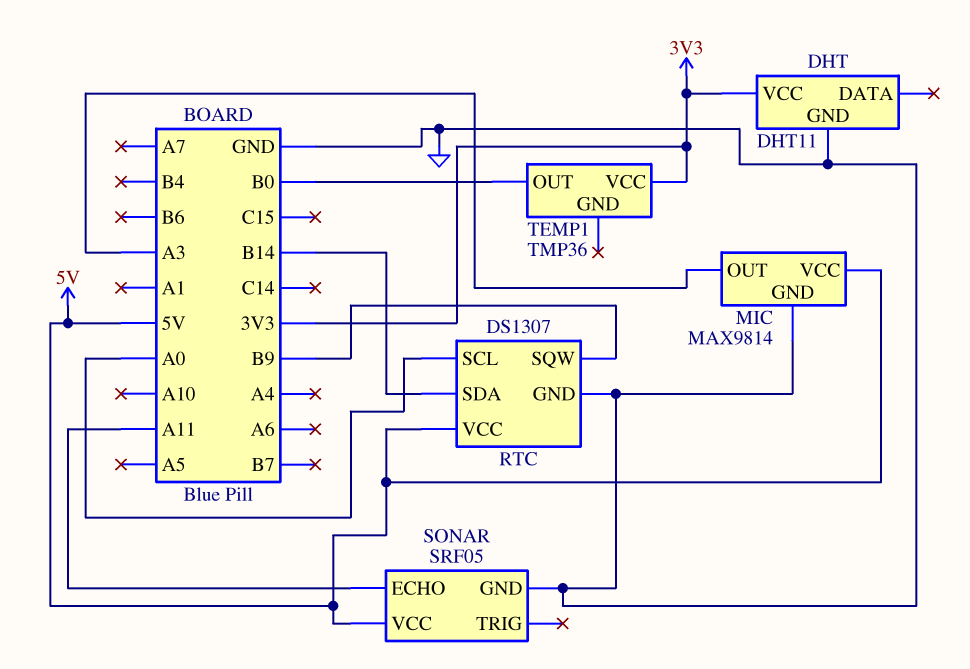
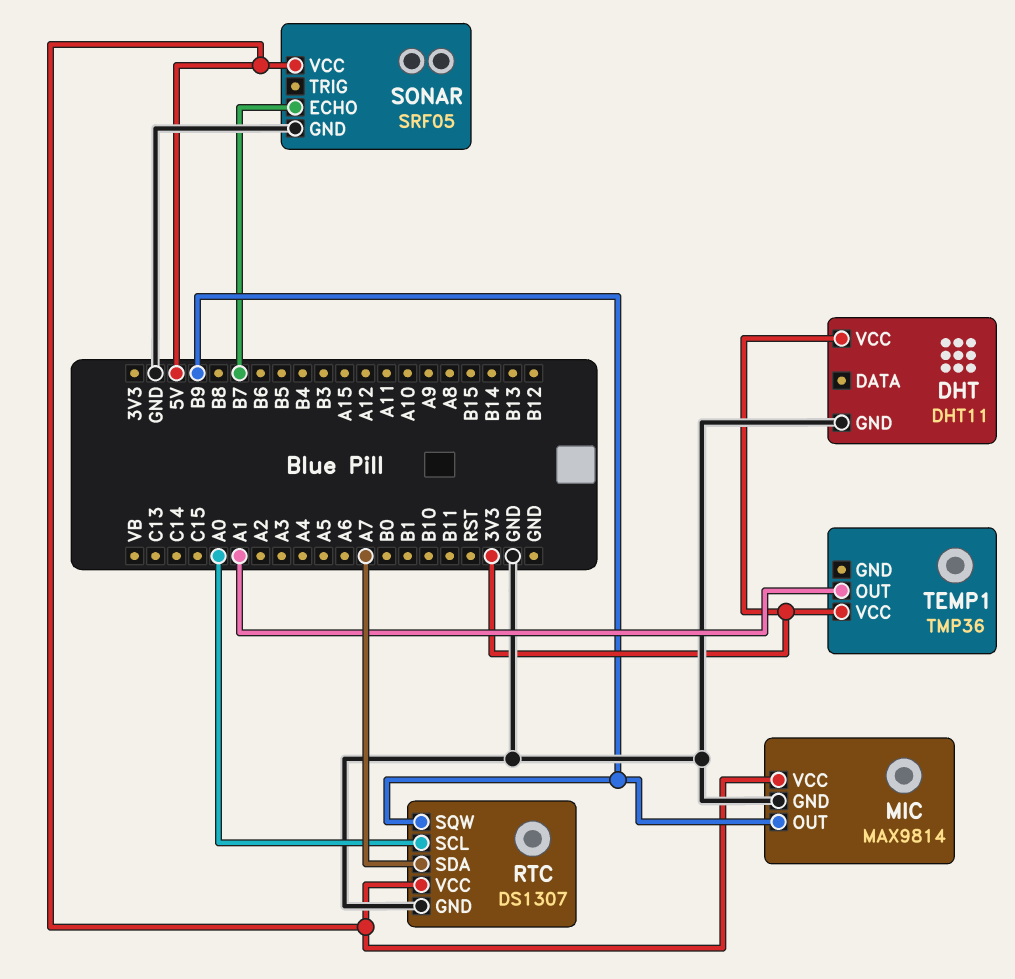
MIC pin OUT: A3 -> B9
RTC pin SDA: B14 -> A7
SONAR pin ECHO: A11 -> B7
TEMP1 pin OUT: B0 -> A1

